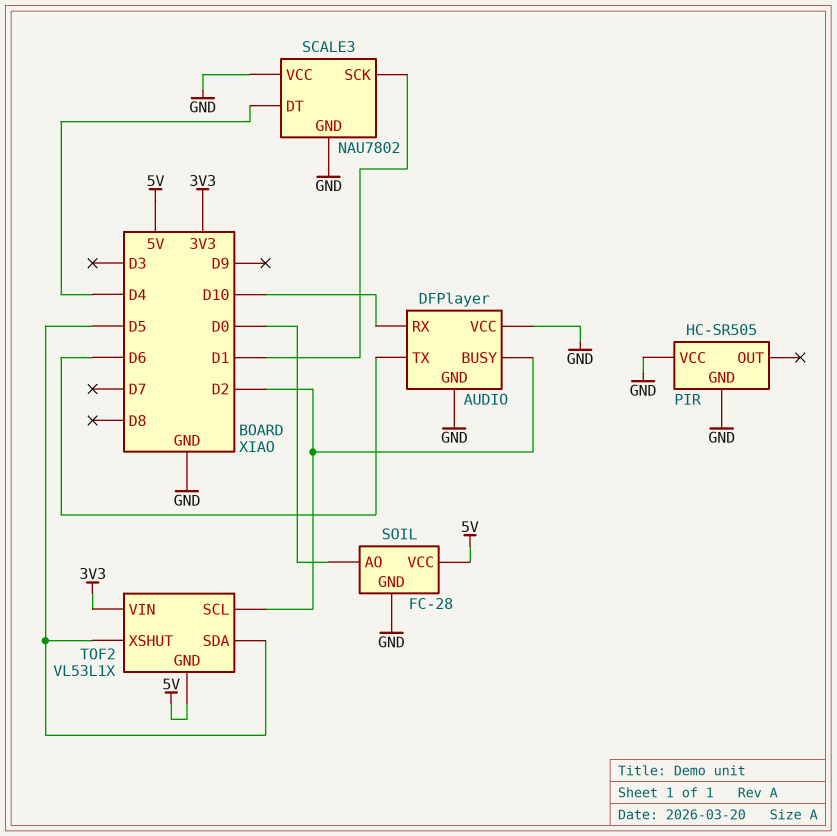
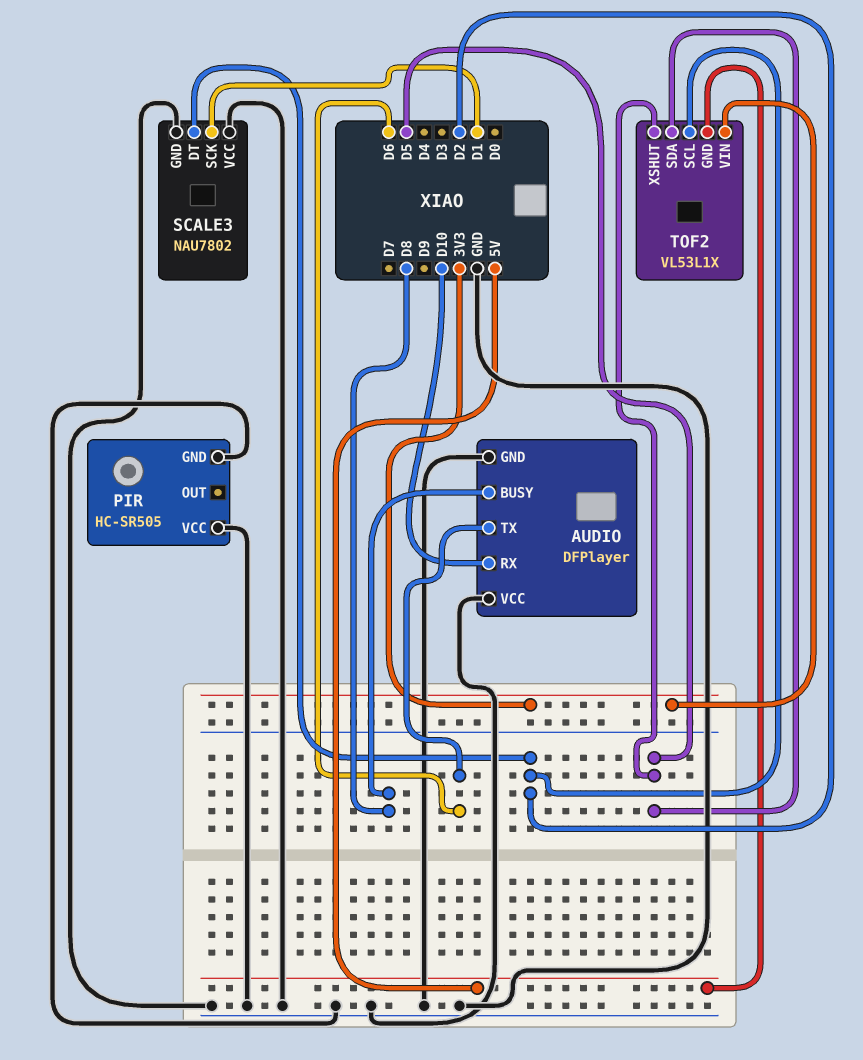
AUDIO pin BUSY: D2 -> D8
SCALE3 pin DT: D4 -> D2
SOIL: FC-28 -> none
SOIL pin AO: D0 -> none
SOIL pin GND: GND -> none
SOIL pin VCC: 5V -> none

